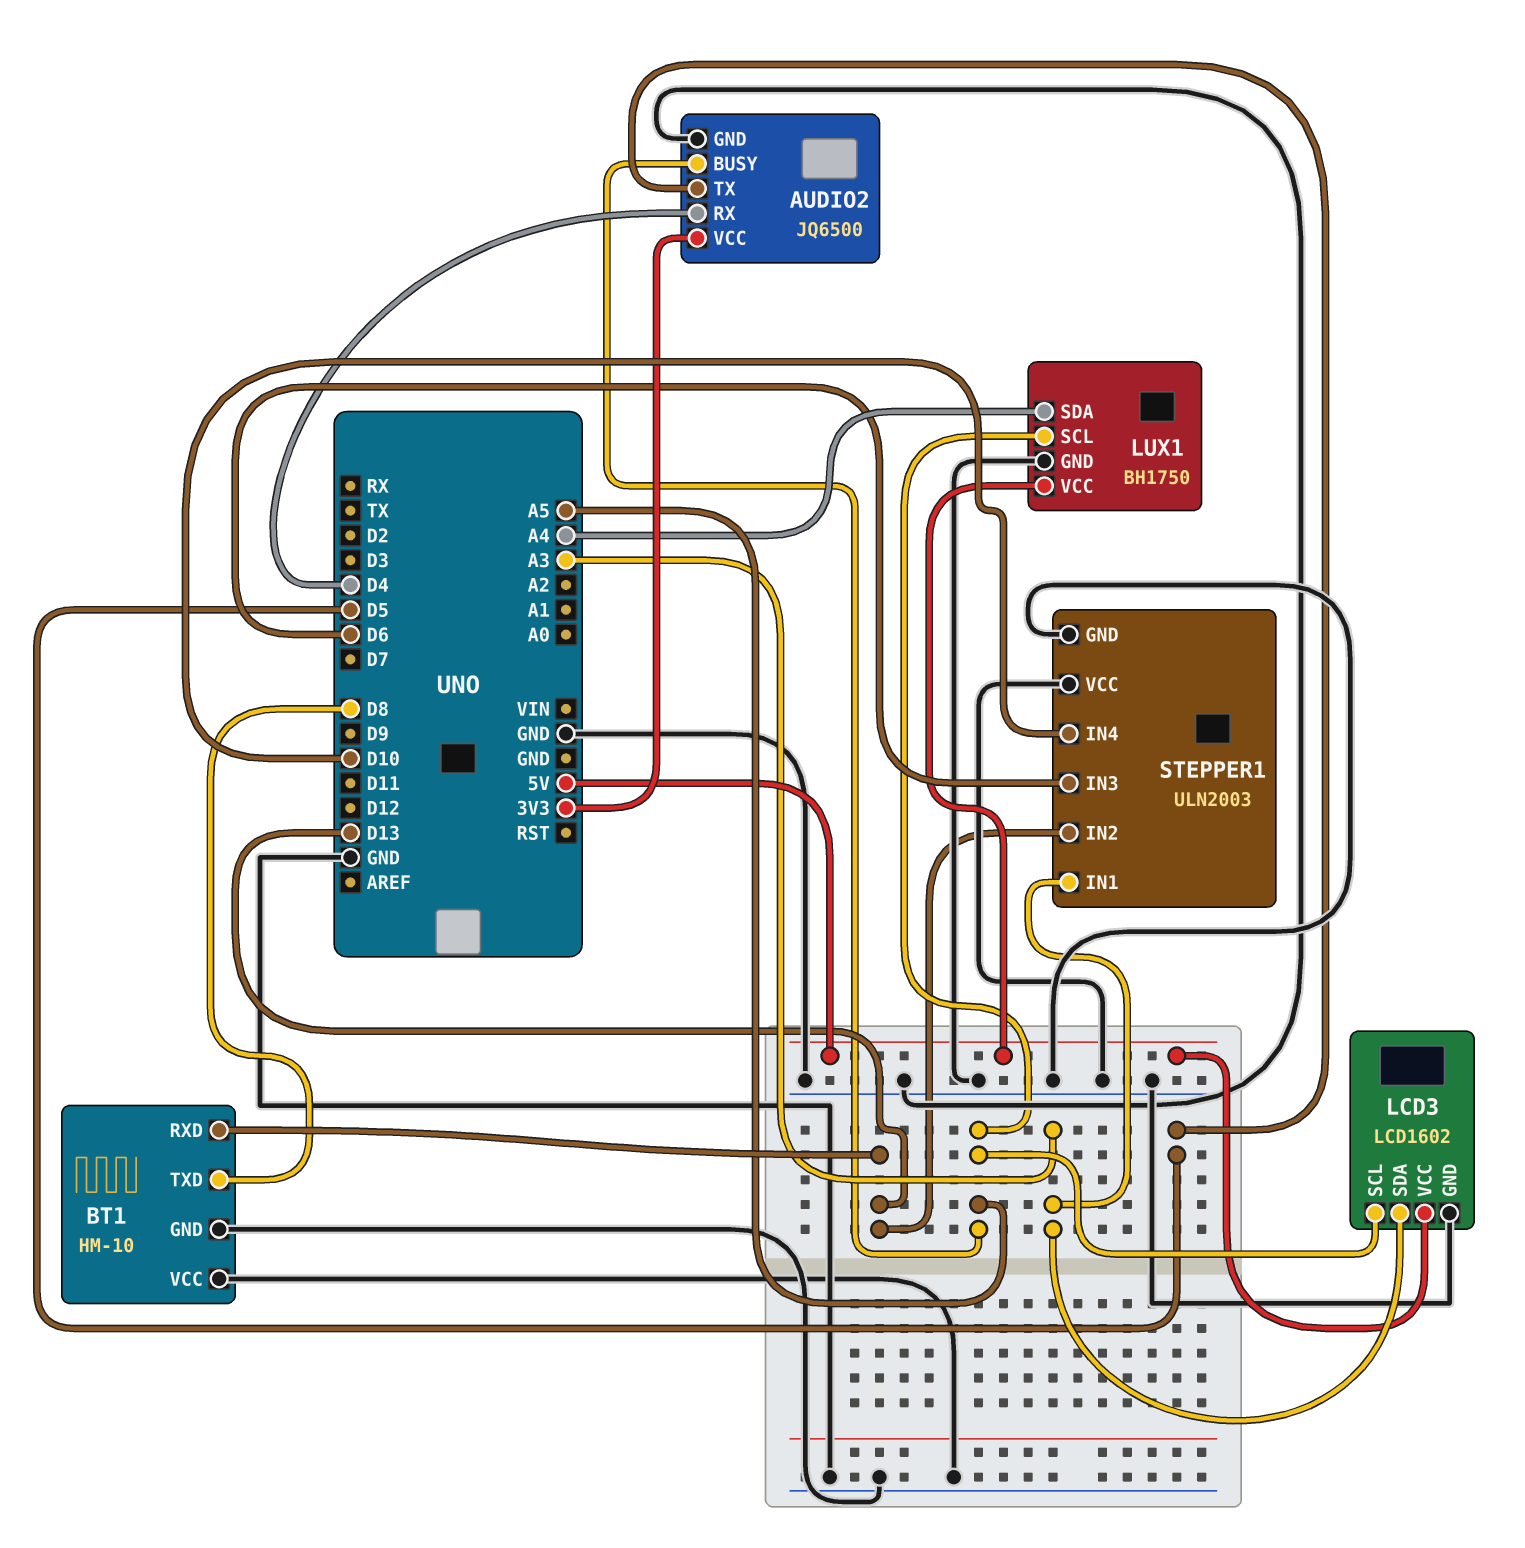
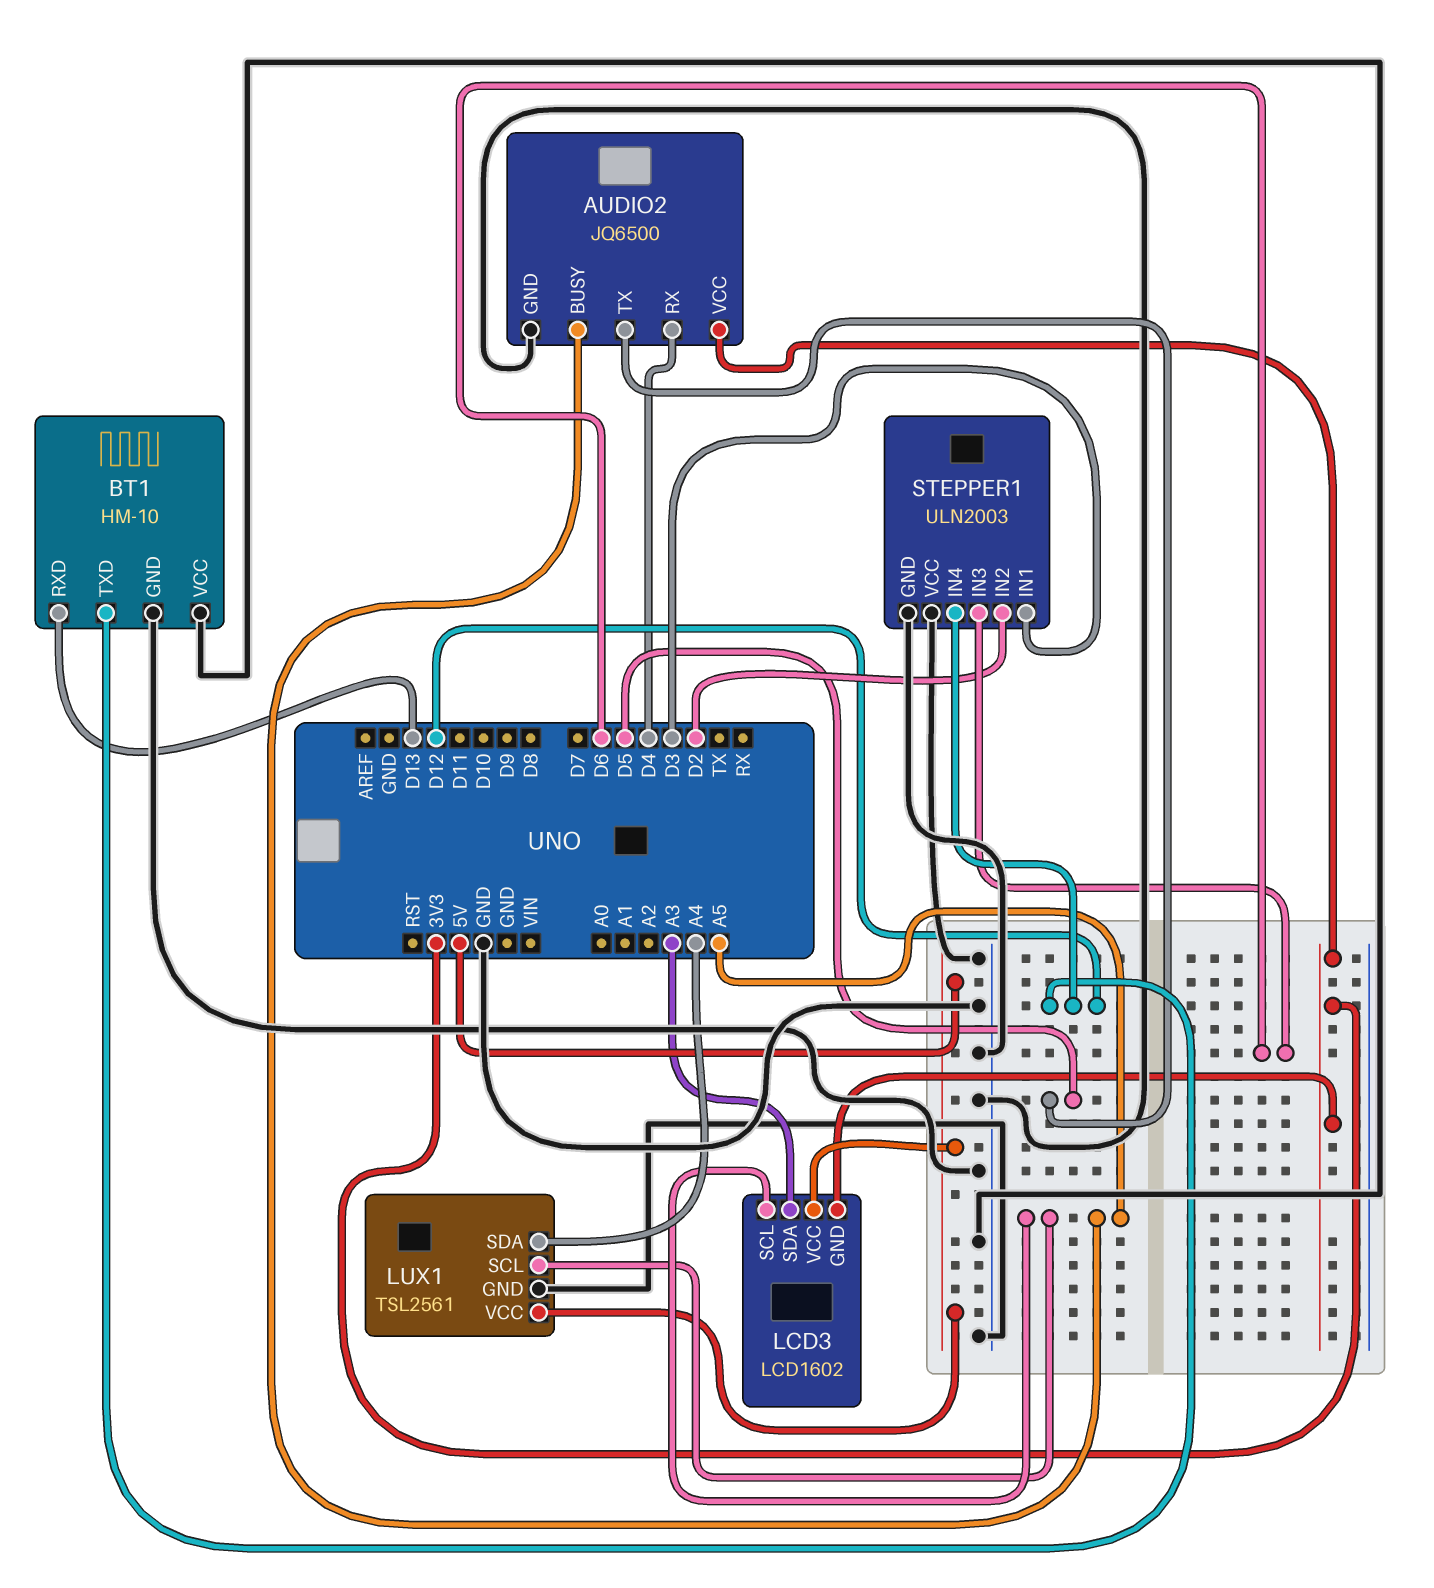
BT1 pin TXD: D8 -> D12
LCD3 pin GND: GND -> 3V3
LUX1: BH1750 -> TSL2561
STEPPER1 pin IN1: A3 -> D3
STEPPER1 pin IN2: D13 -> D2
STEPPER1 pin IN4: D10 -> D12

